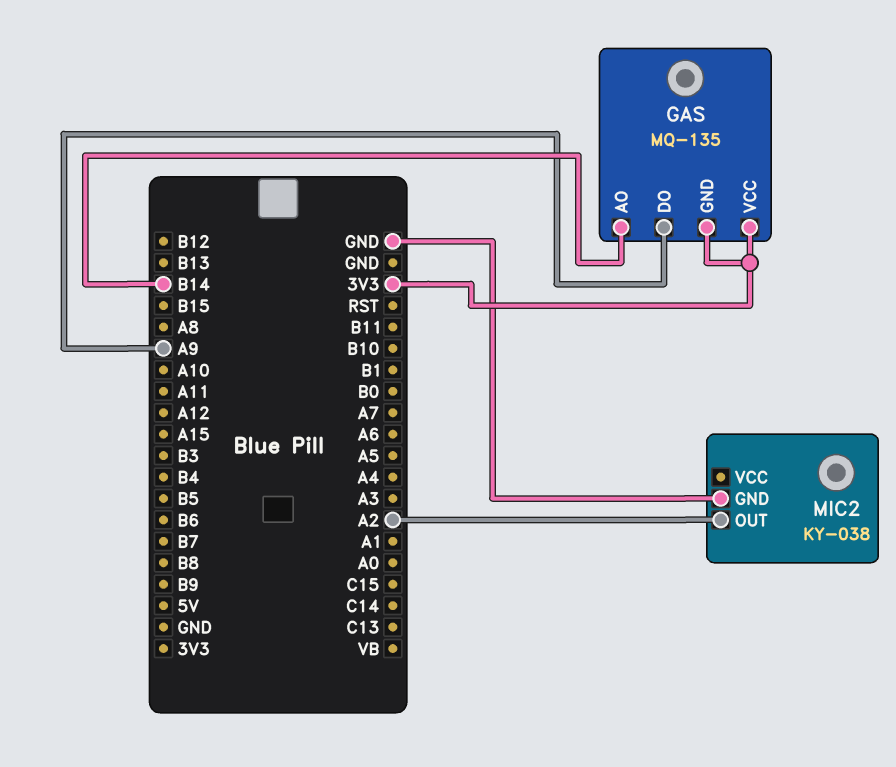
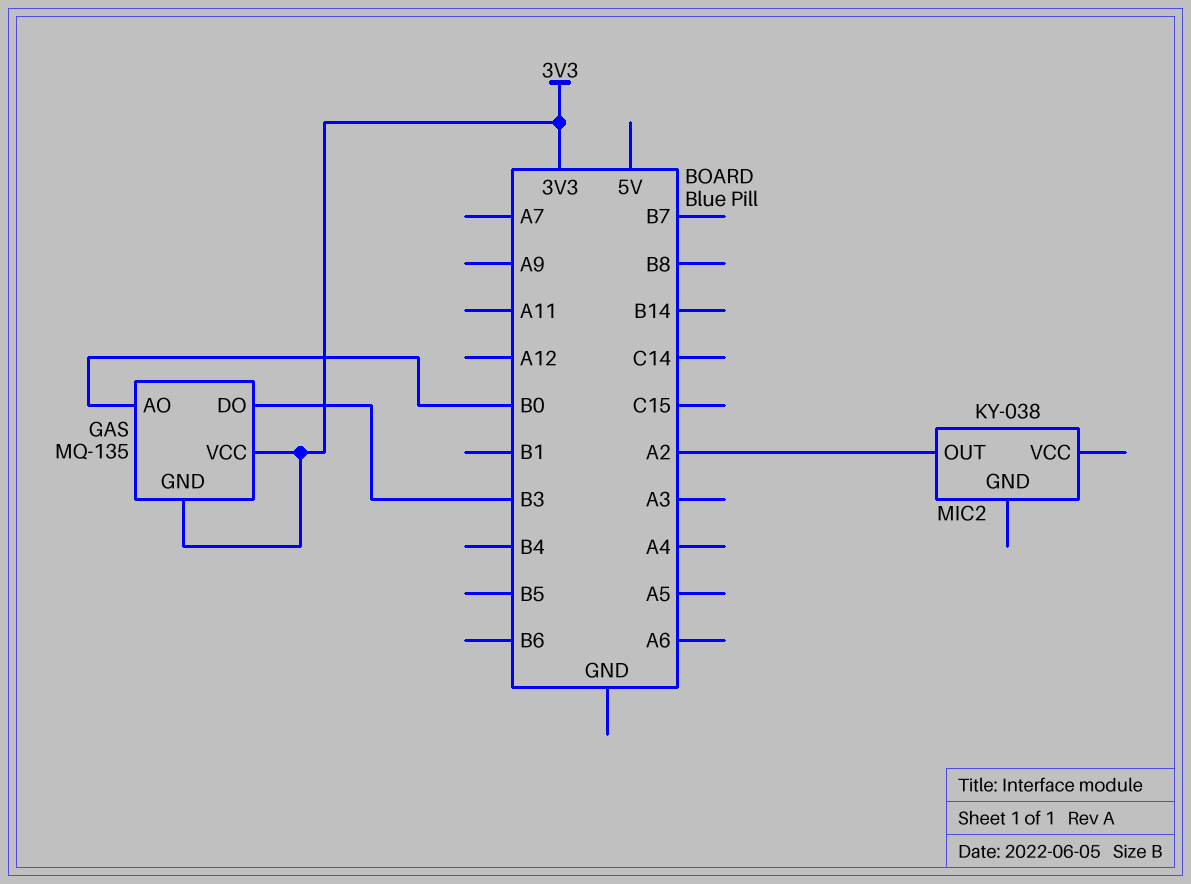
GAS pin AO: B14 -> B0
GAS pin DO: A9 -> B3
MIC2 pin GND: GND -> none

